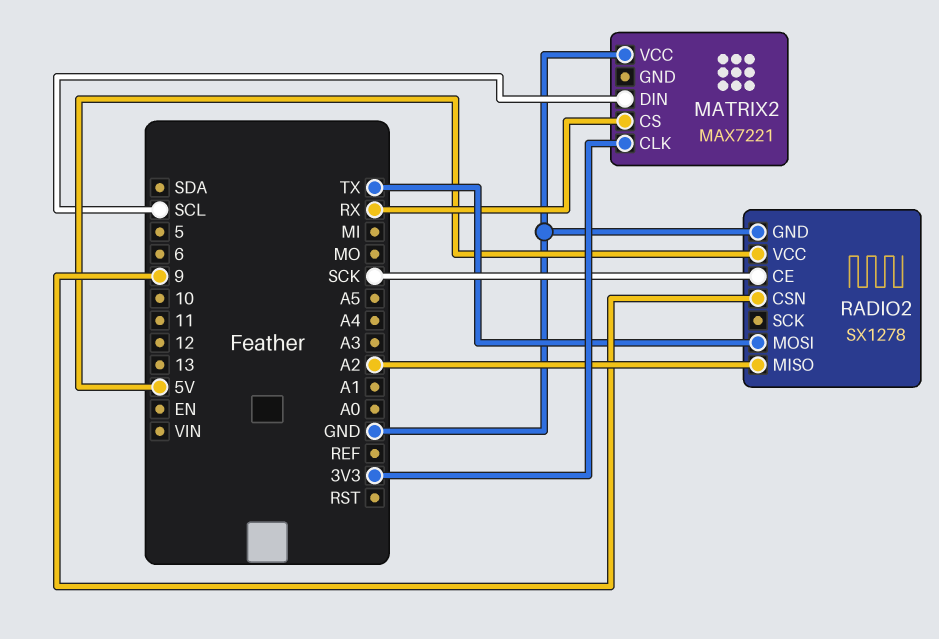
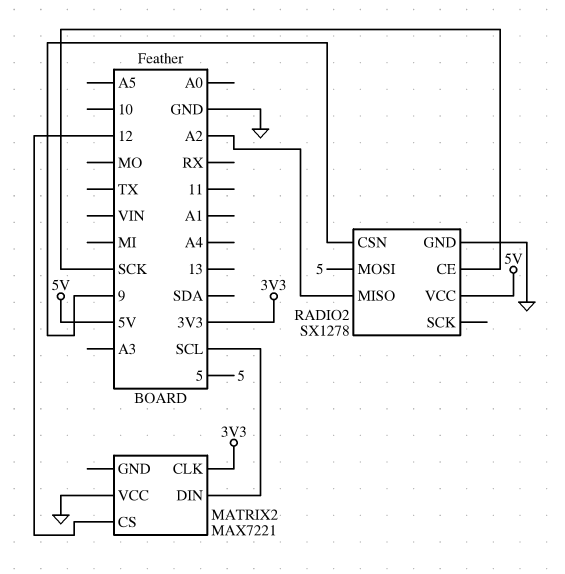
MATRIX2 pin CS: RX -> 12
RADIO2 pin MOSI: TX -> 5

